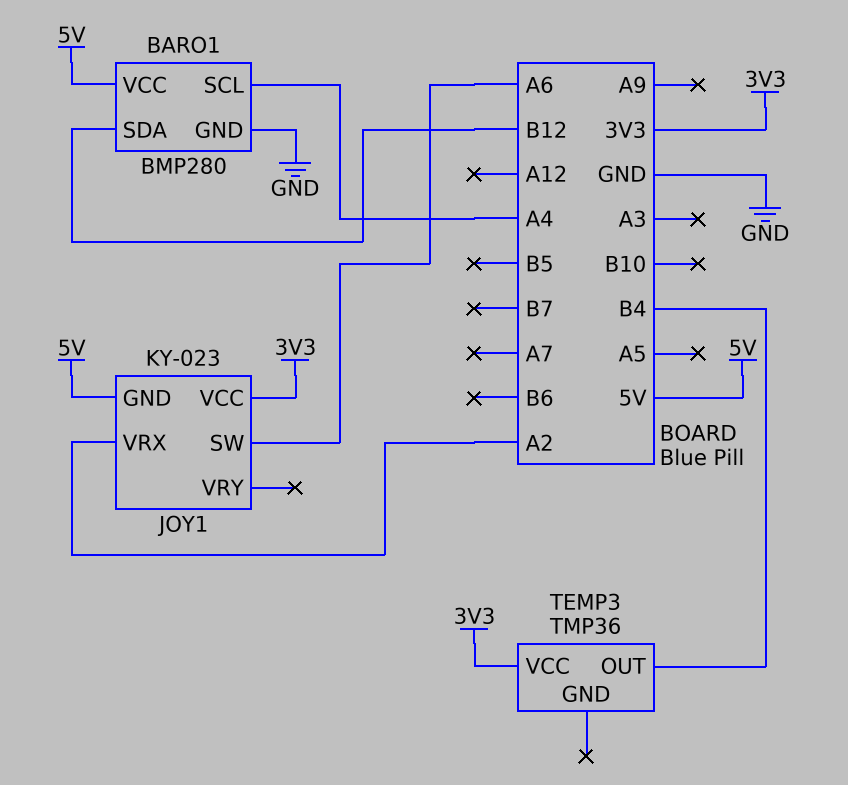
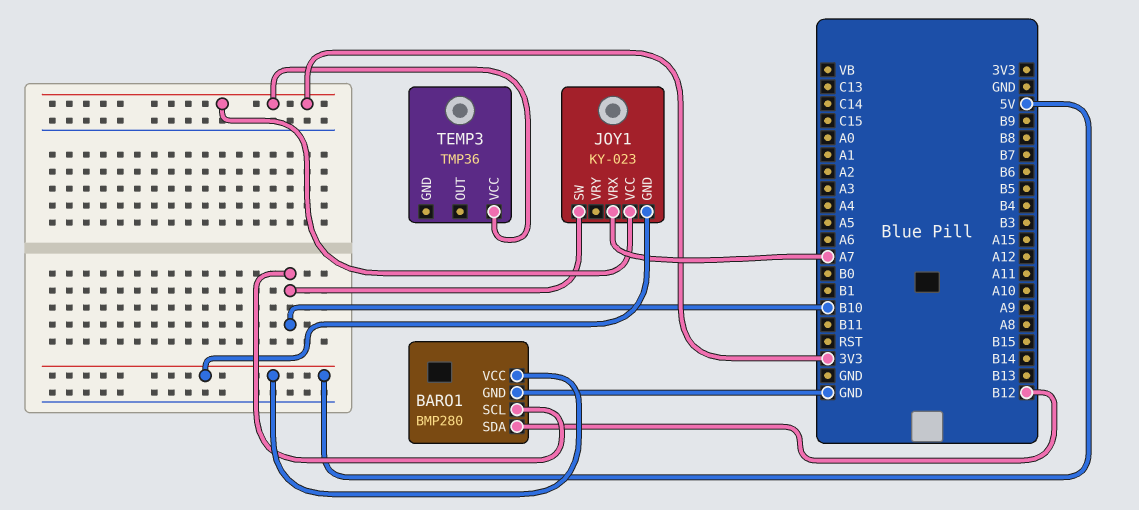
BARO1 pin SCL: A4 -> B10
JOY1 pin SW: A6 -> B10
JOY1 pin VRX: A2 -> A7
TEMP3 pin OUT: B4 -> none

